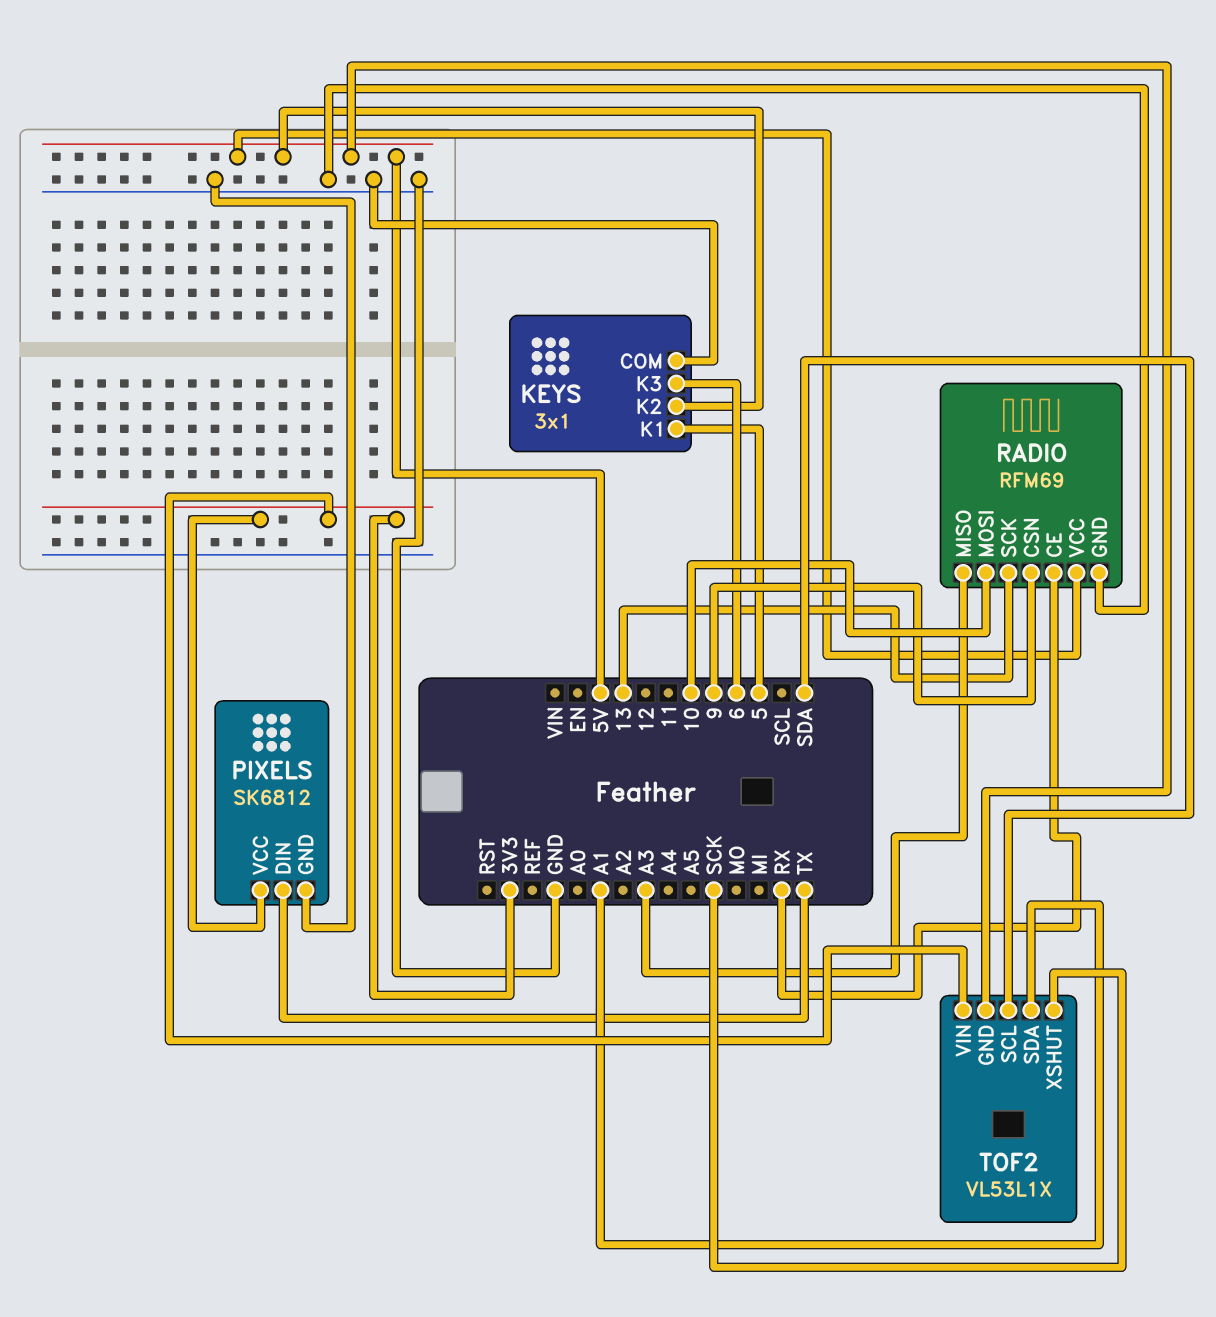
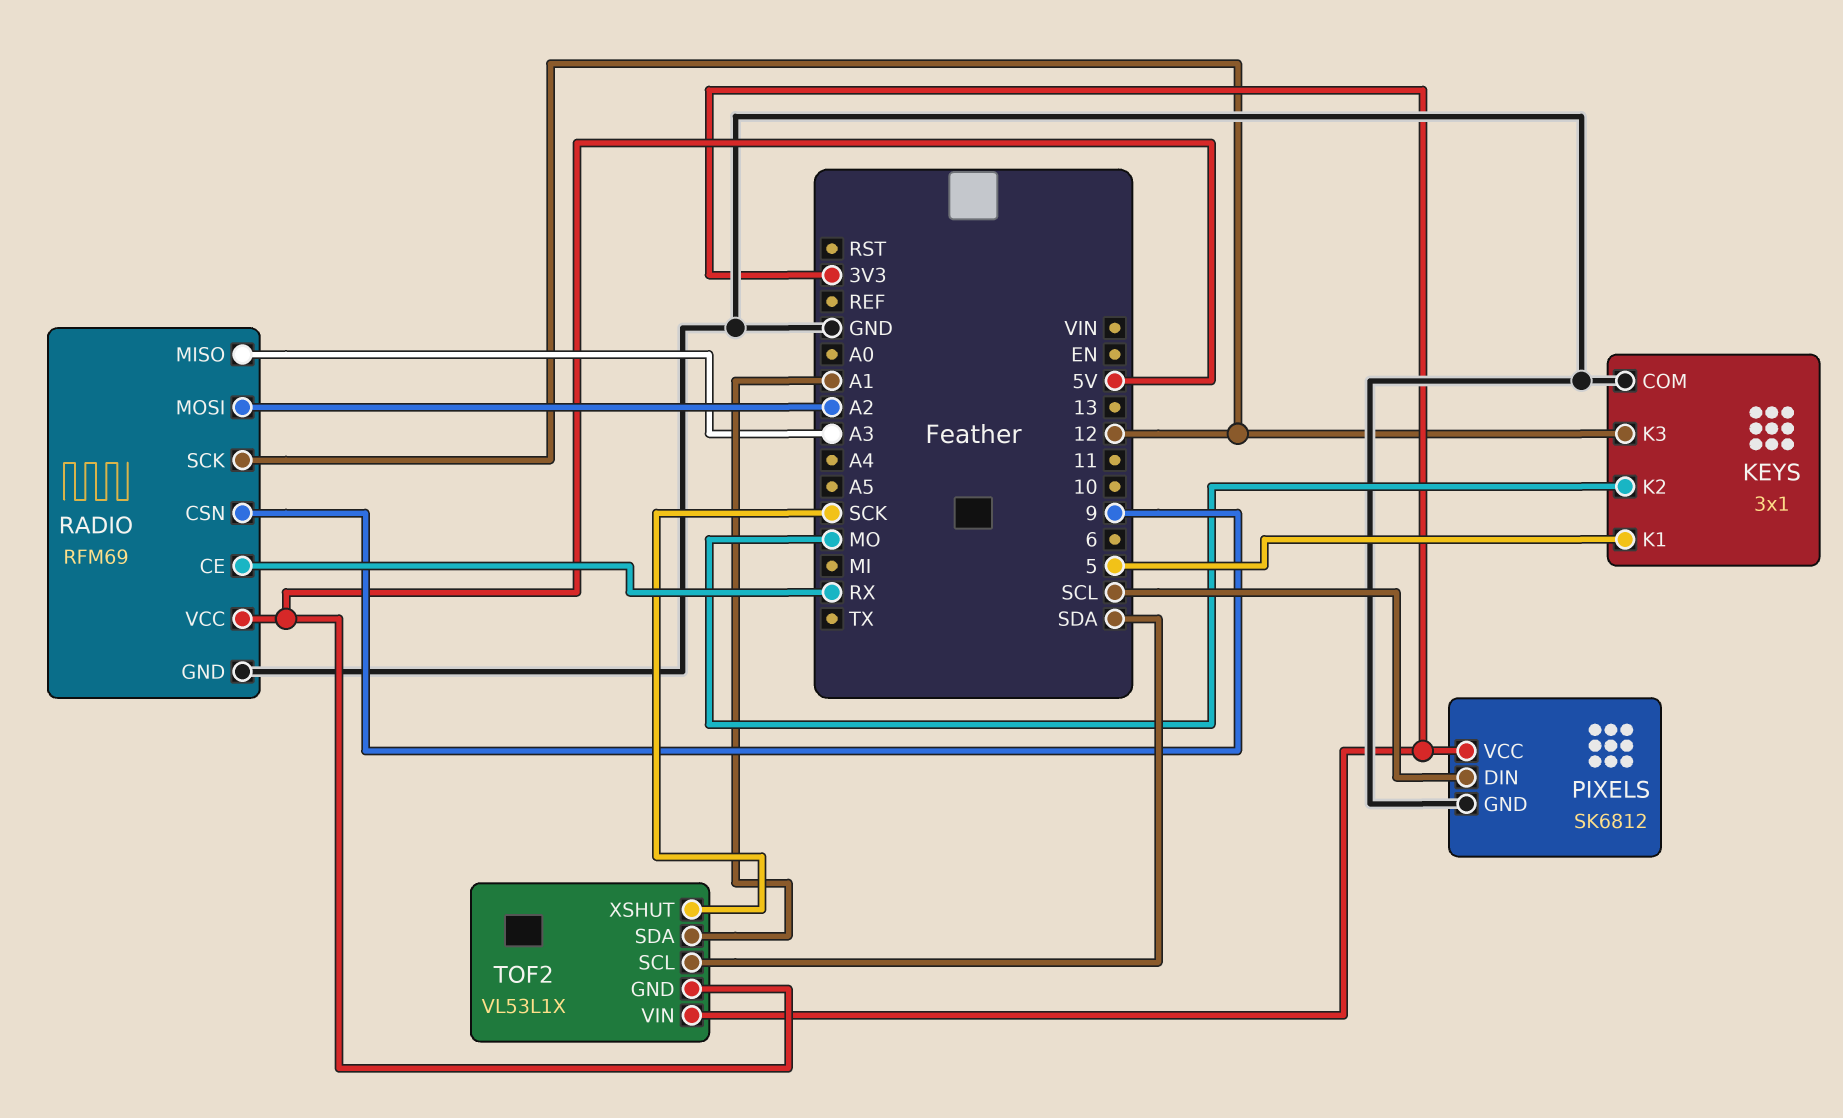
KEYS pin K2: 5V -> MO
KEYS pin K3: 6 -> 12
PIXELS pin DIN: TX -> SCL
RADIO pin MOSI: 10 -> A2
RADIO pin SCK: 13 -> 12

